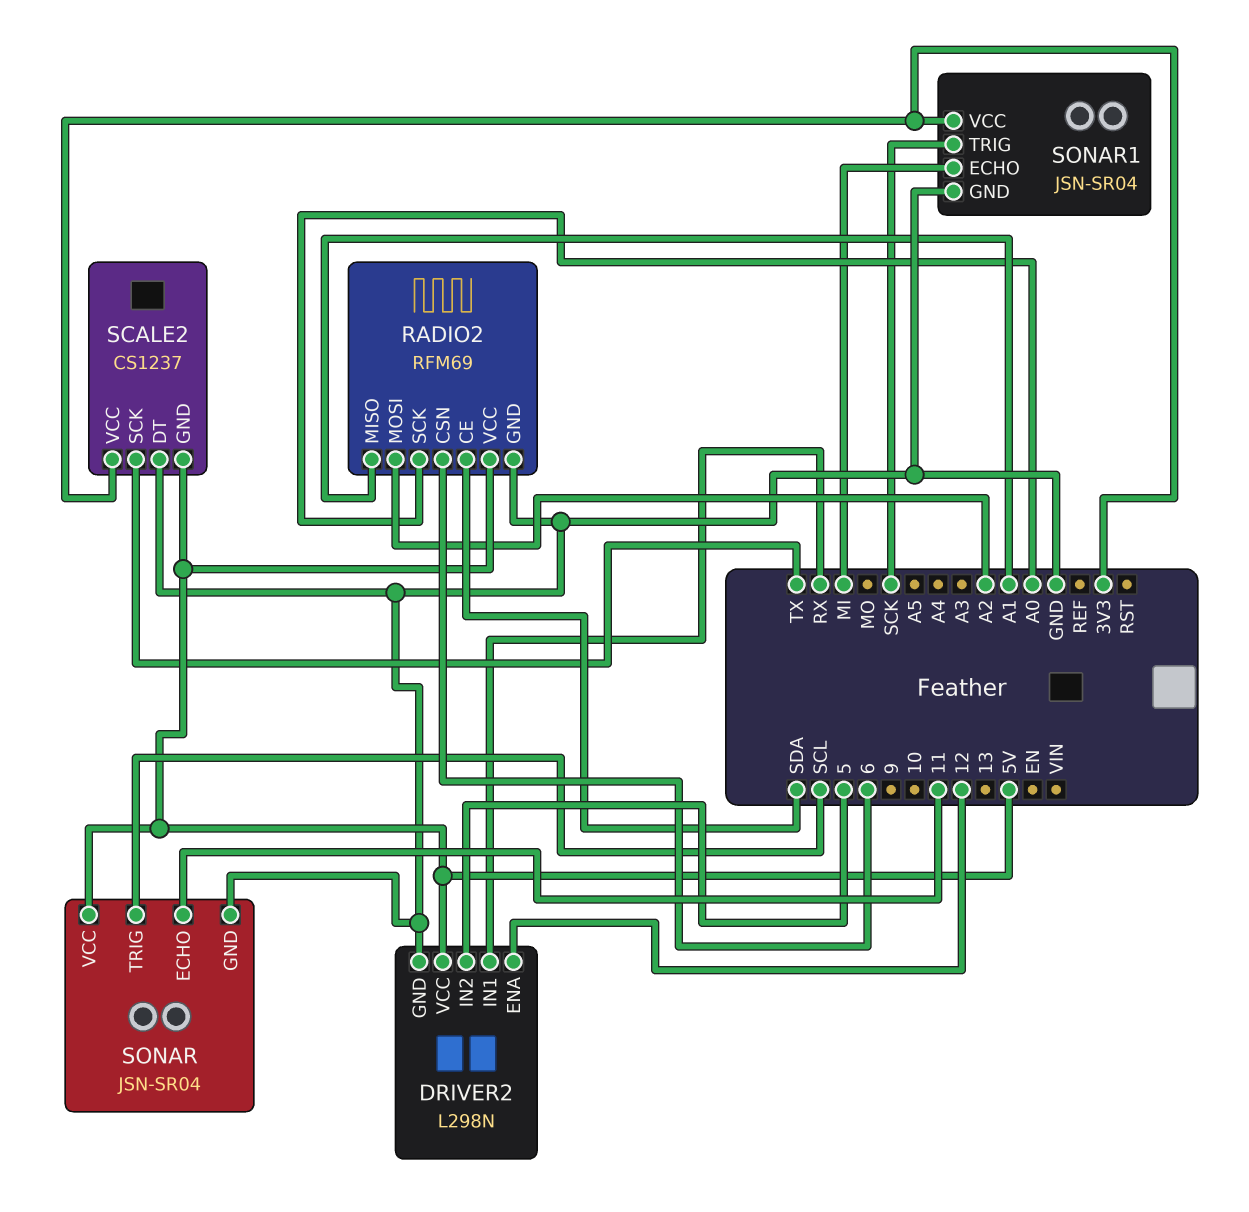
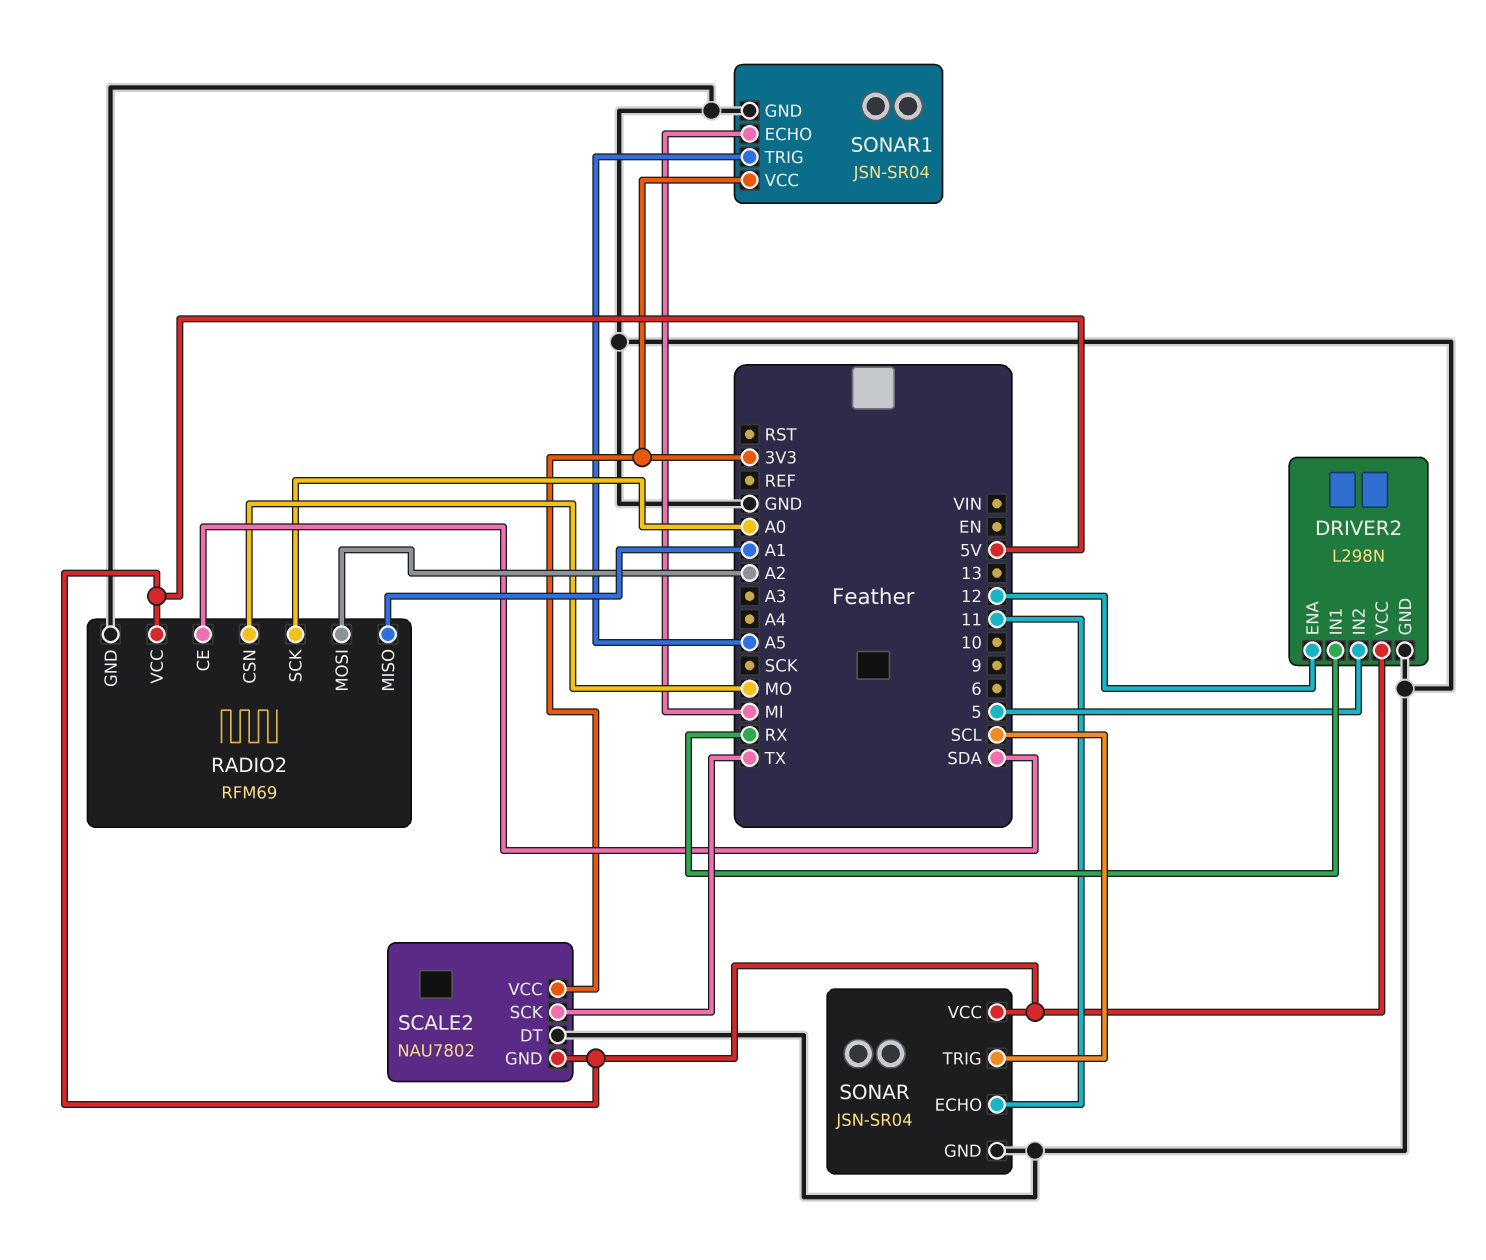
RADIO2 pin CSN: 6 -> MO
SCALE2: CS1237 -> NAU7802
SONAR1 pin TRIG: SCK -> A5

